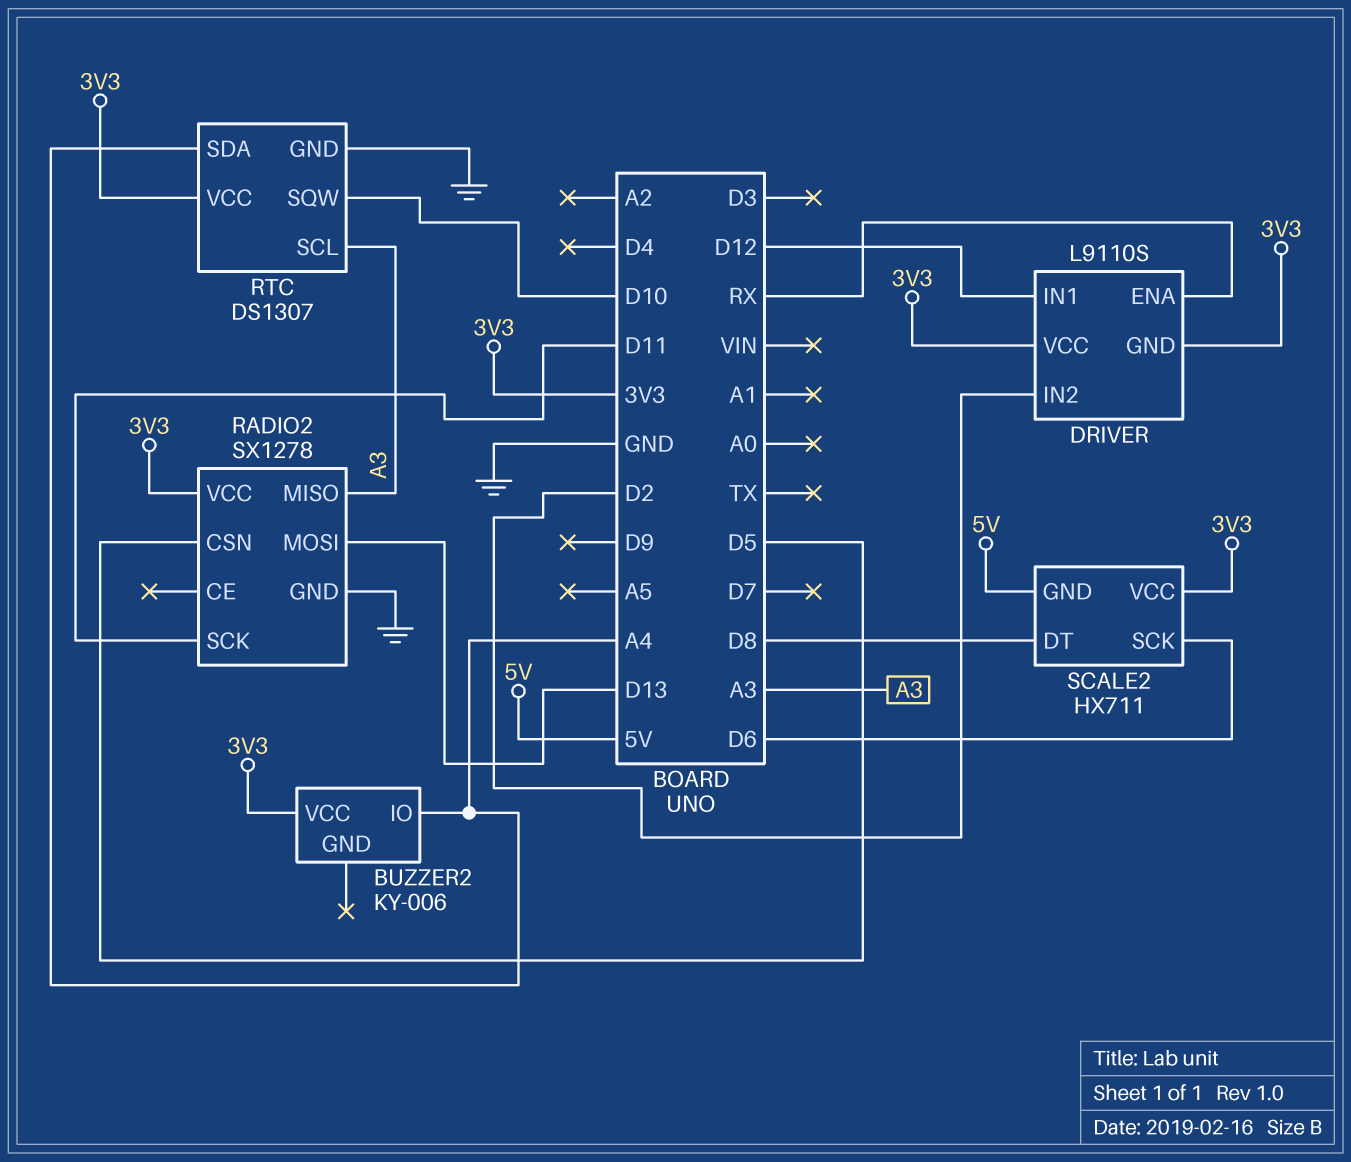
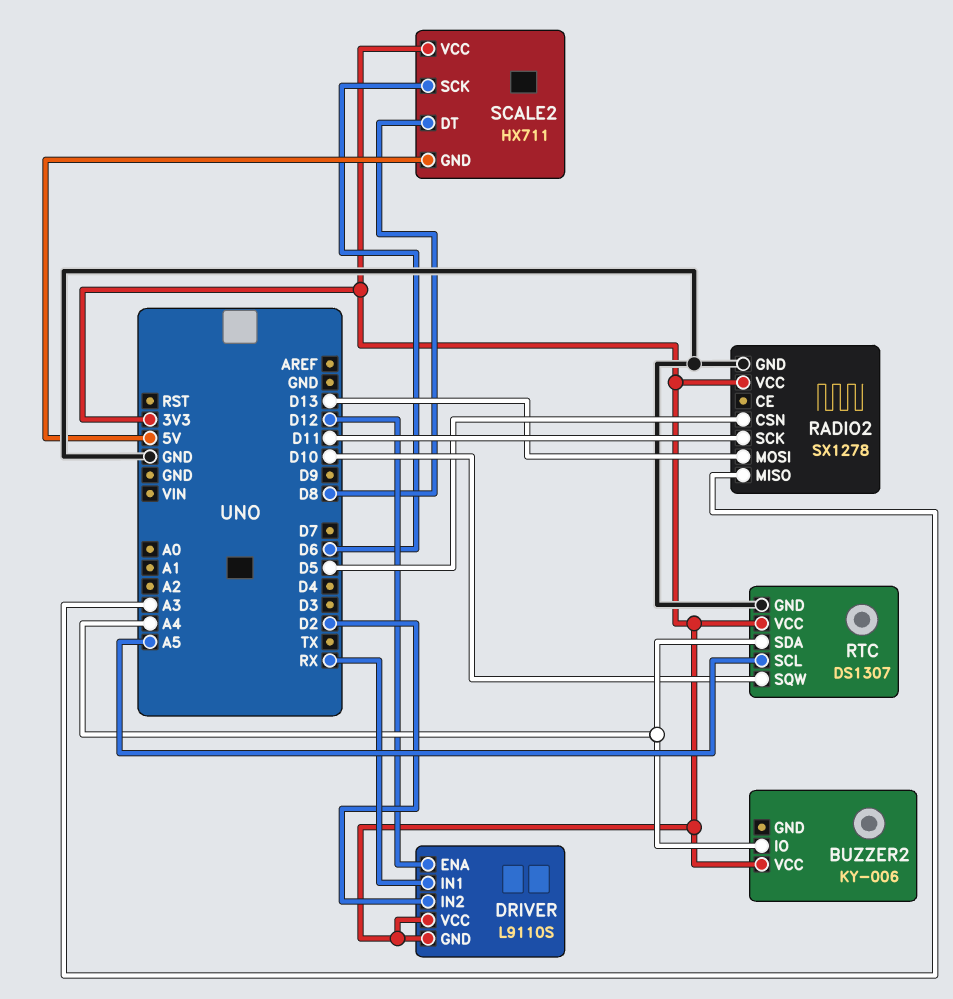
DRIVER pin ENA: RX -> D12
DRIVER pin IN1: D12 -> RX
RTC pin SCL: A3 -> A5

